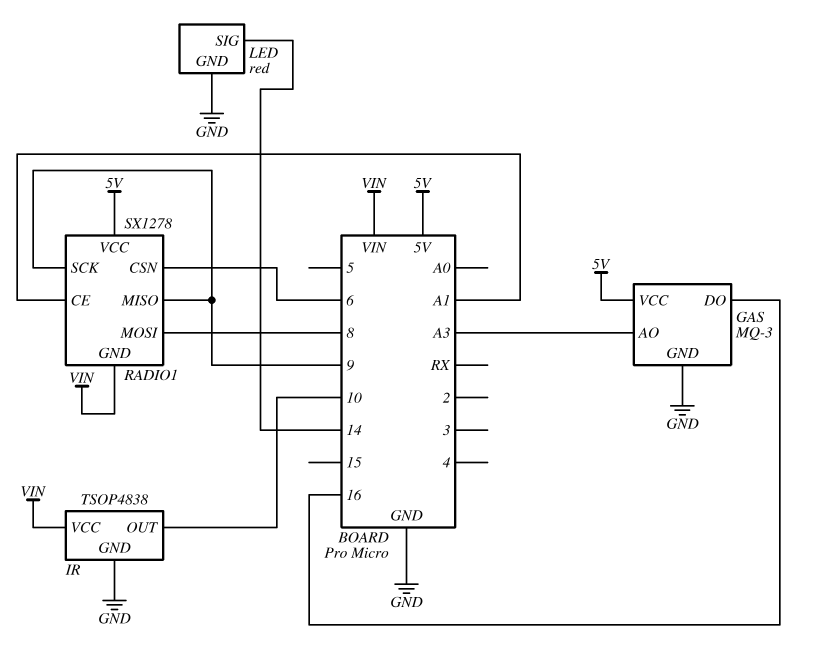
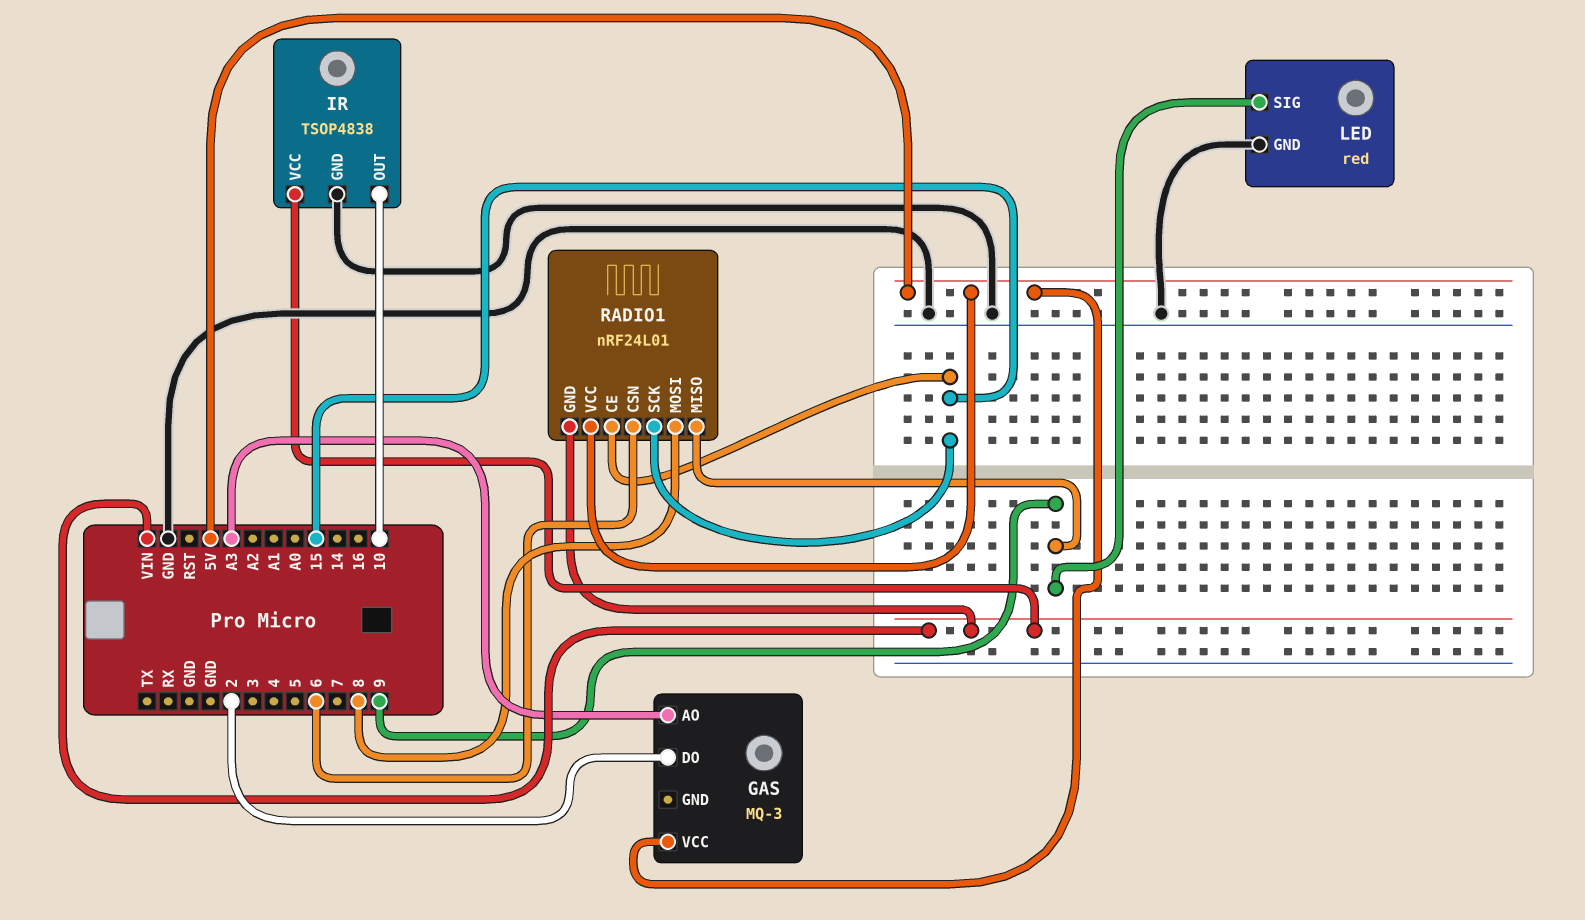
GAS pin DO: 16 -> 2
GAS pin GND: GND -> none
LED pin SIG: 14 -> 9
RADIO1: SX1278 -> nRF24L01
RADIO1 pin CE: A1 -> 15
RADIO1 pin SCK: 9 -> 15

